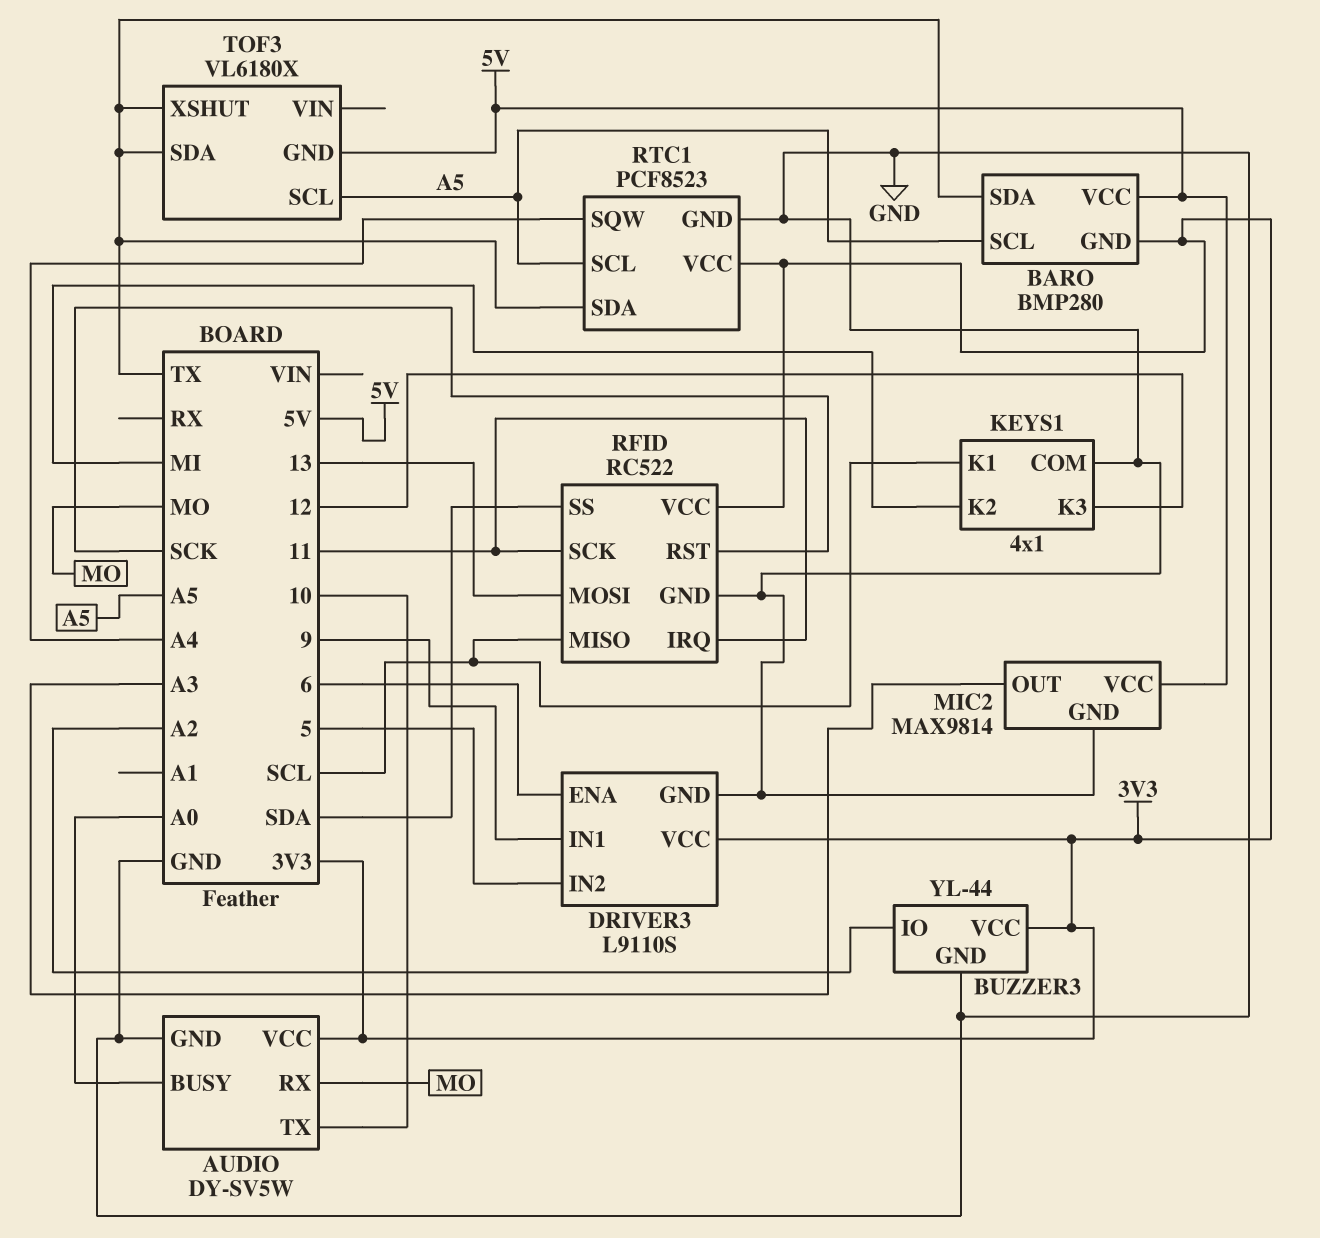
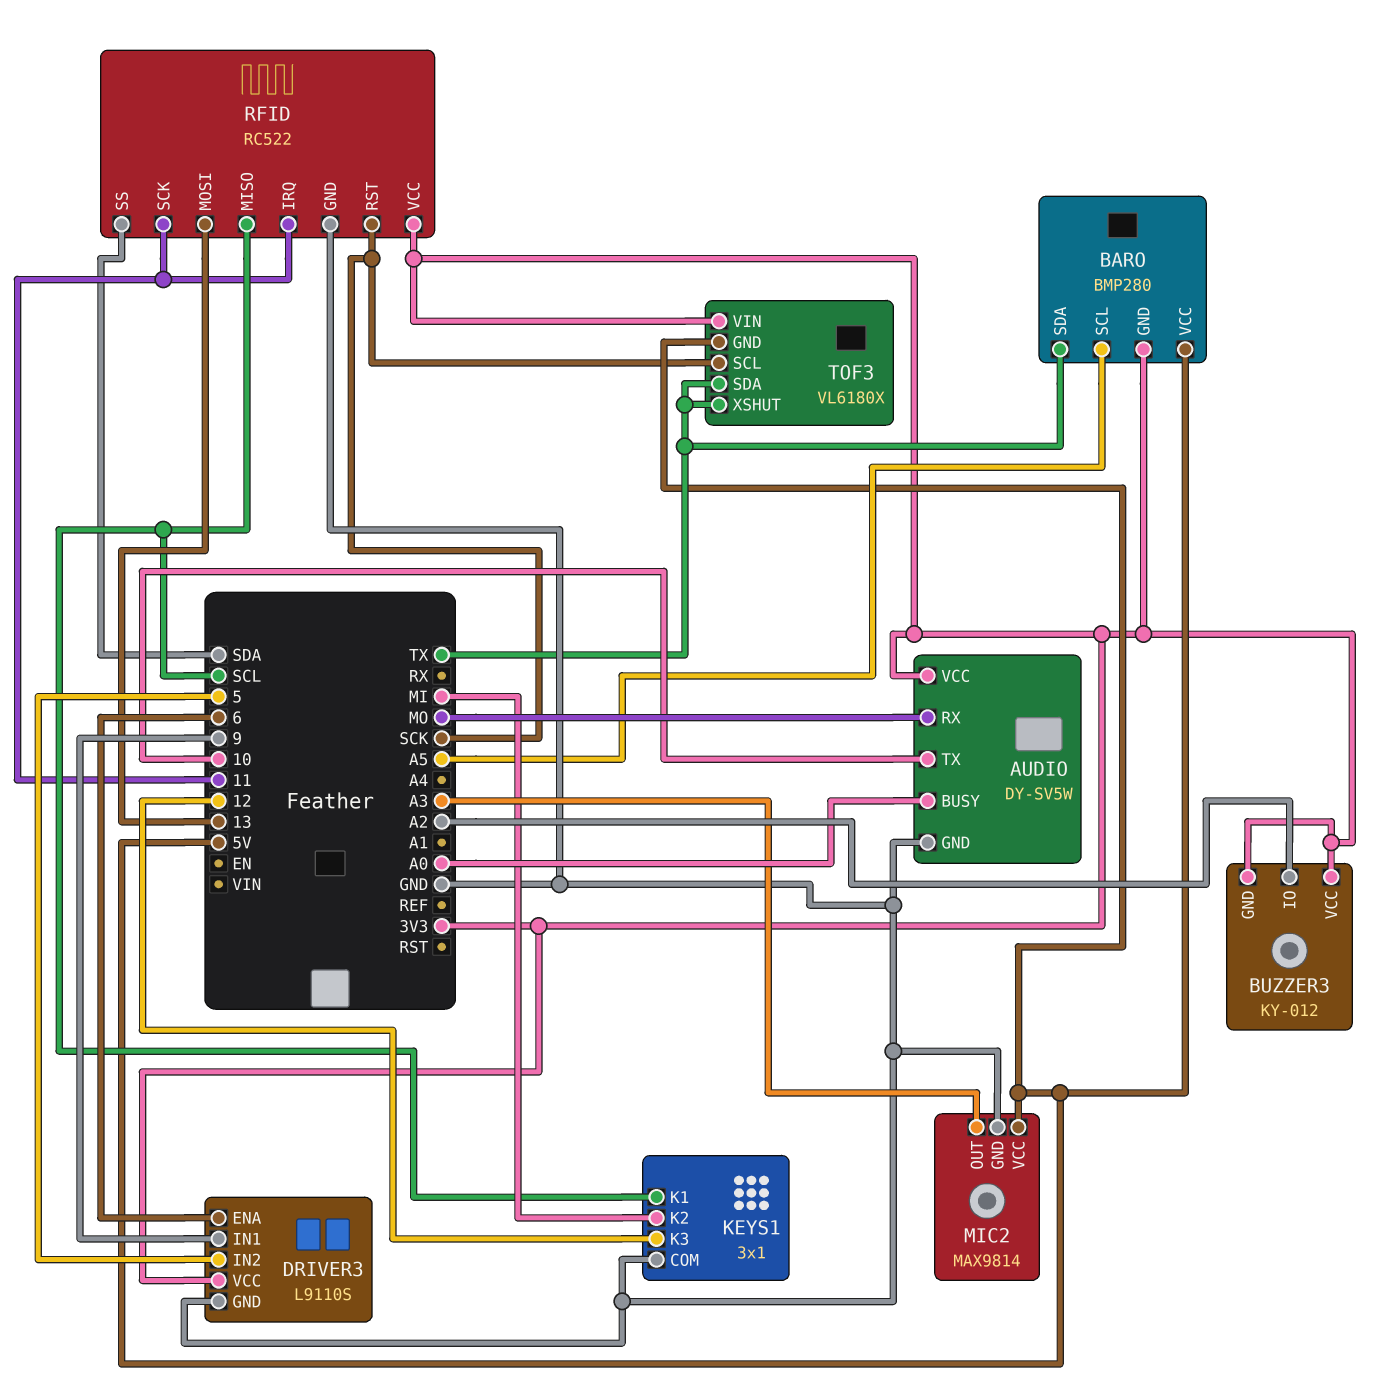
BUZZER3: YL-44 -> KY-012
BUZZER3 pin GND: GND -> 3V3
KEYS1: 4x1 -> 3x1
RTC1: PCF8523 -> none
RTC1 pin GND: GND -> none
RTC1 pin SCL: A5 -> none
RTC1 pin SDA: TX -> none
RTC1 pin SQW: A4 -> none
RTC1 pin VCC: 3V3 -> none
TOF3 pin SCL: A5 -> SCK
TOF3 pin VIN: none -> 3V3

